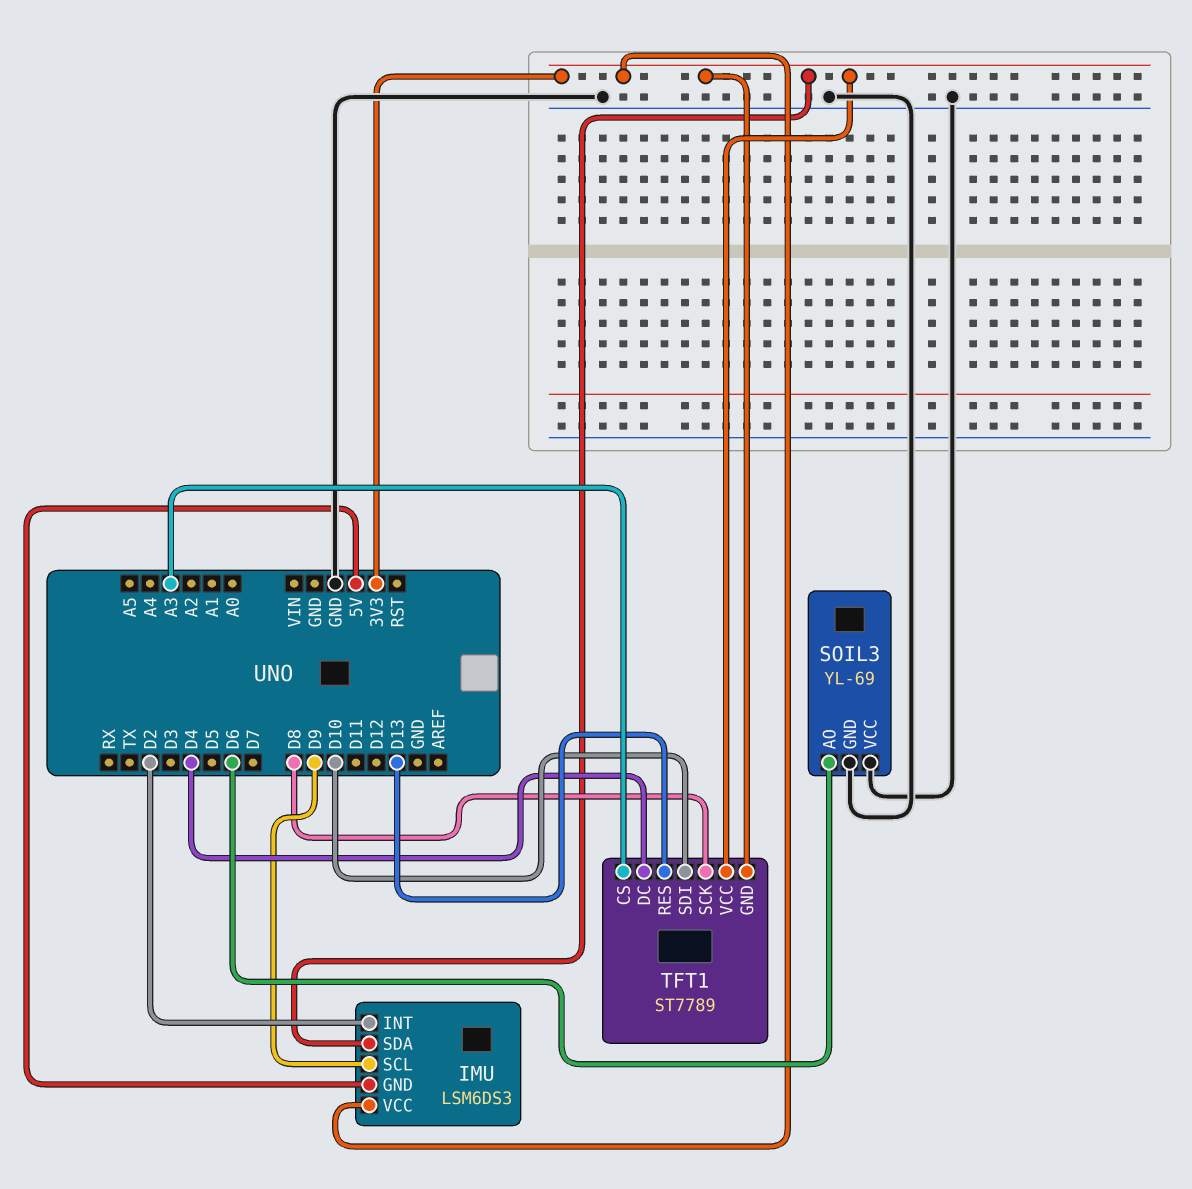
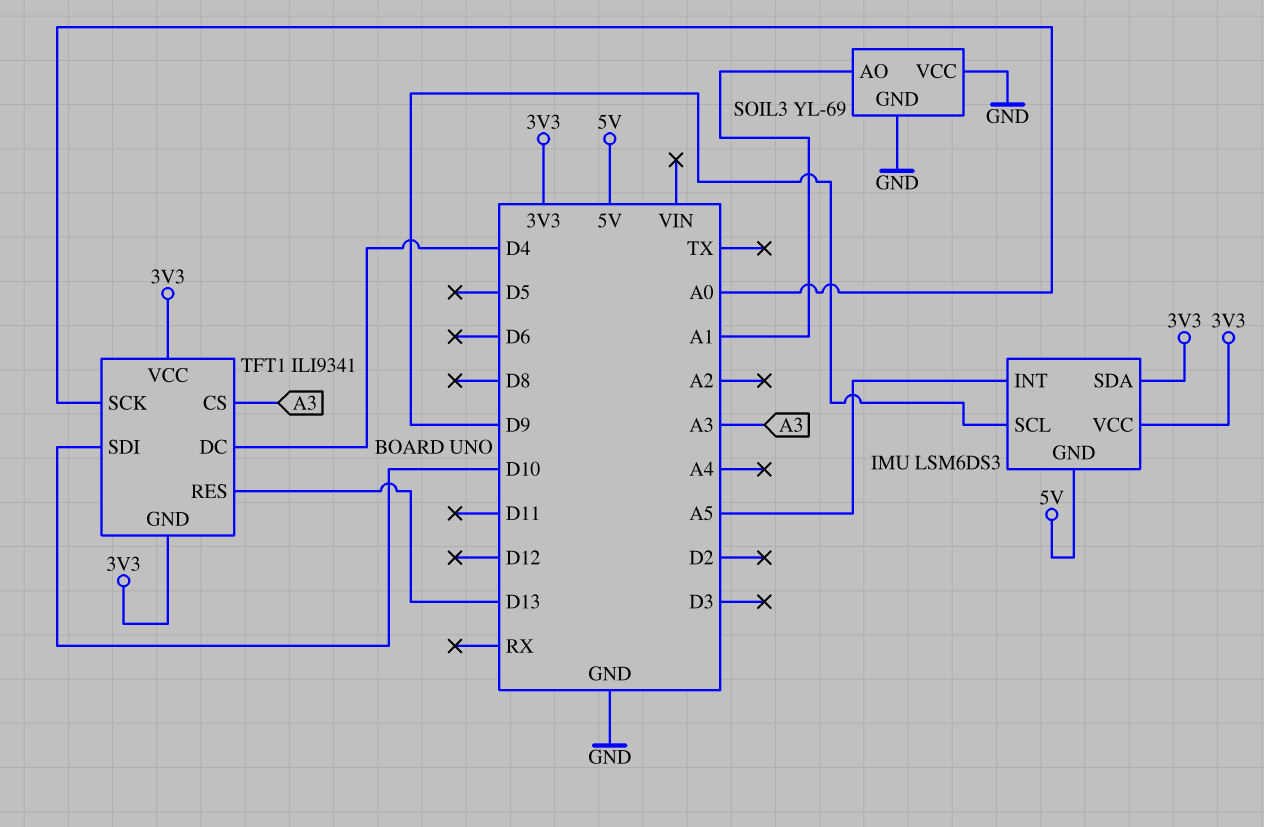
IMU pin INT: D2 -> A5
SOIL3 pin AO: D6 -> A1
TFT1: ST7789 -> ILI9341
TFT1 pin SCK: D8 -> A0

